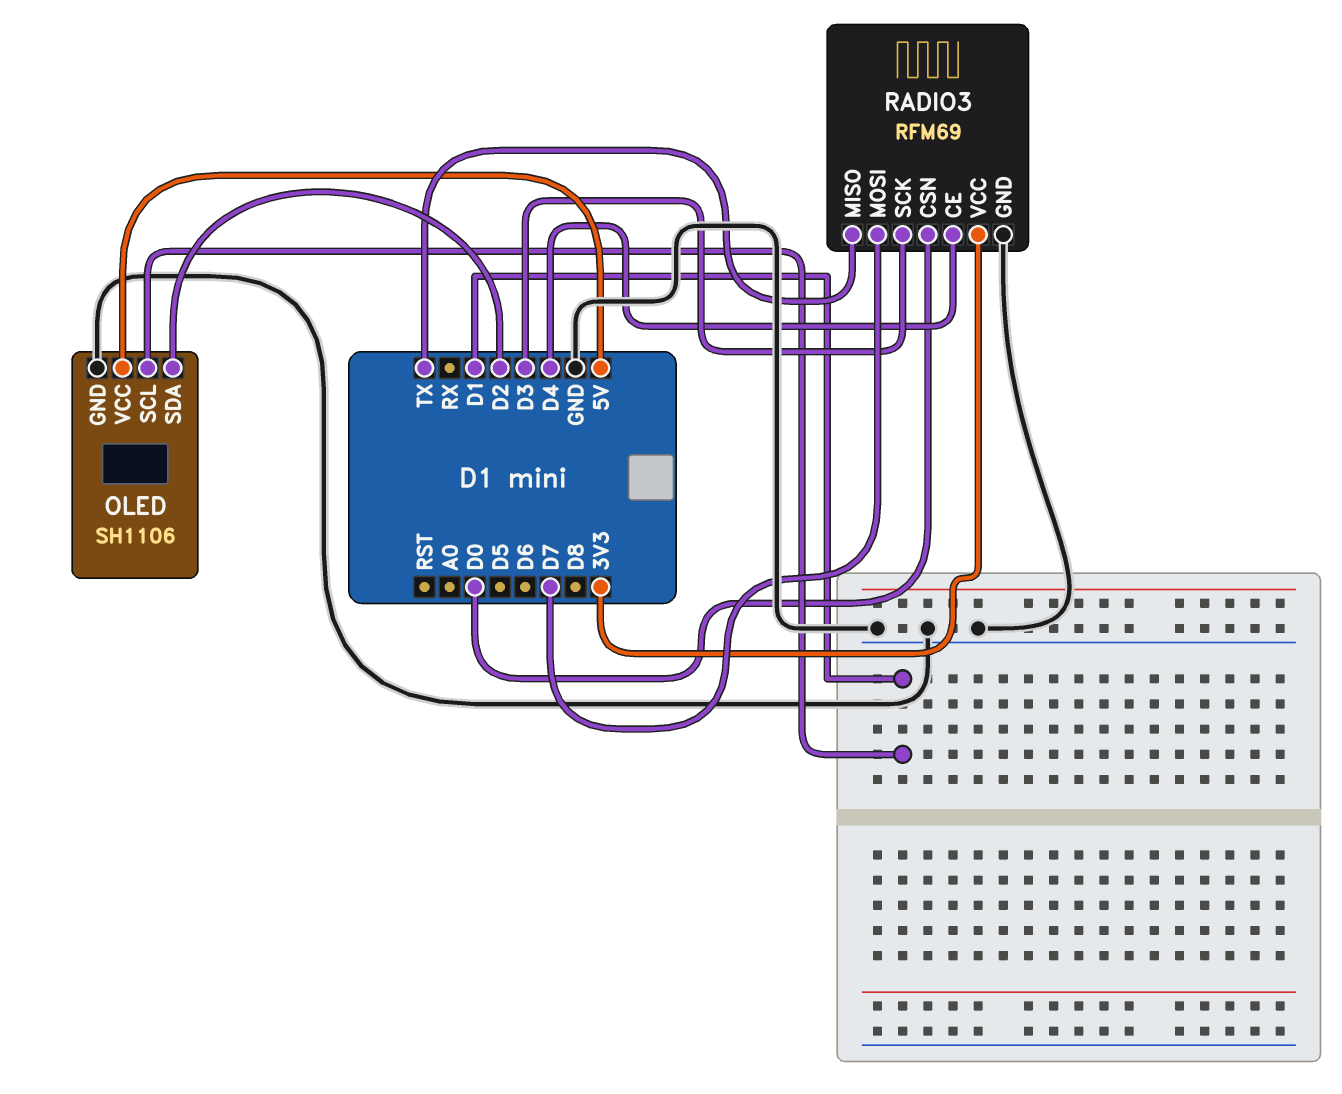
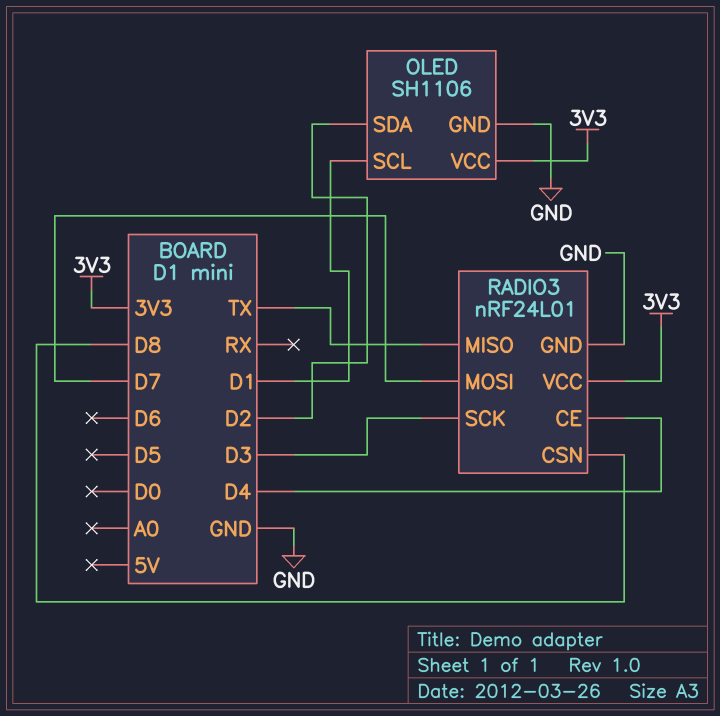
OLED pin VCC: 5V -> 3V3
RADIO3: RFM69 -> nRF24L01
RADIO3 pin CSN: D0 -> D8

